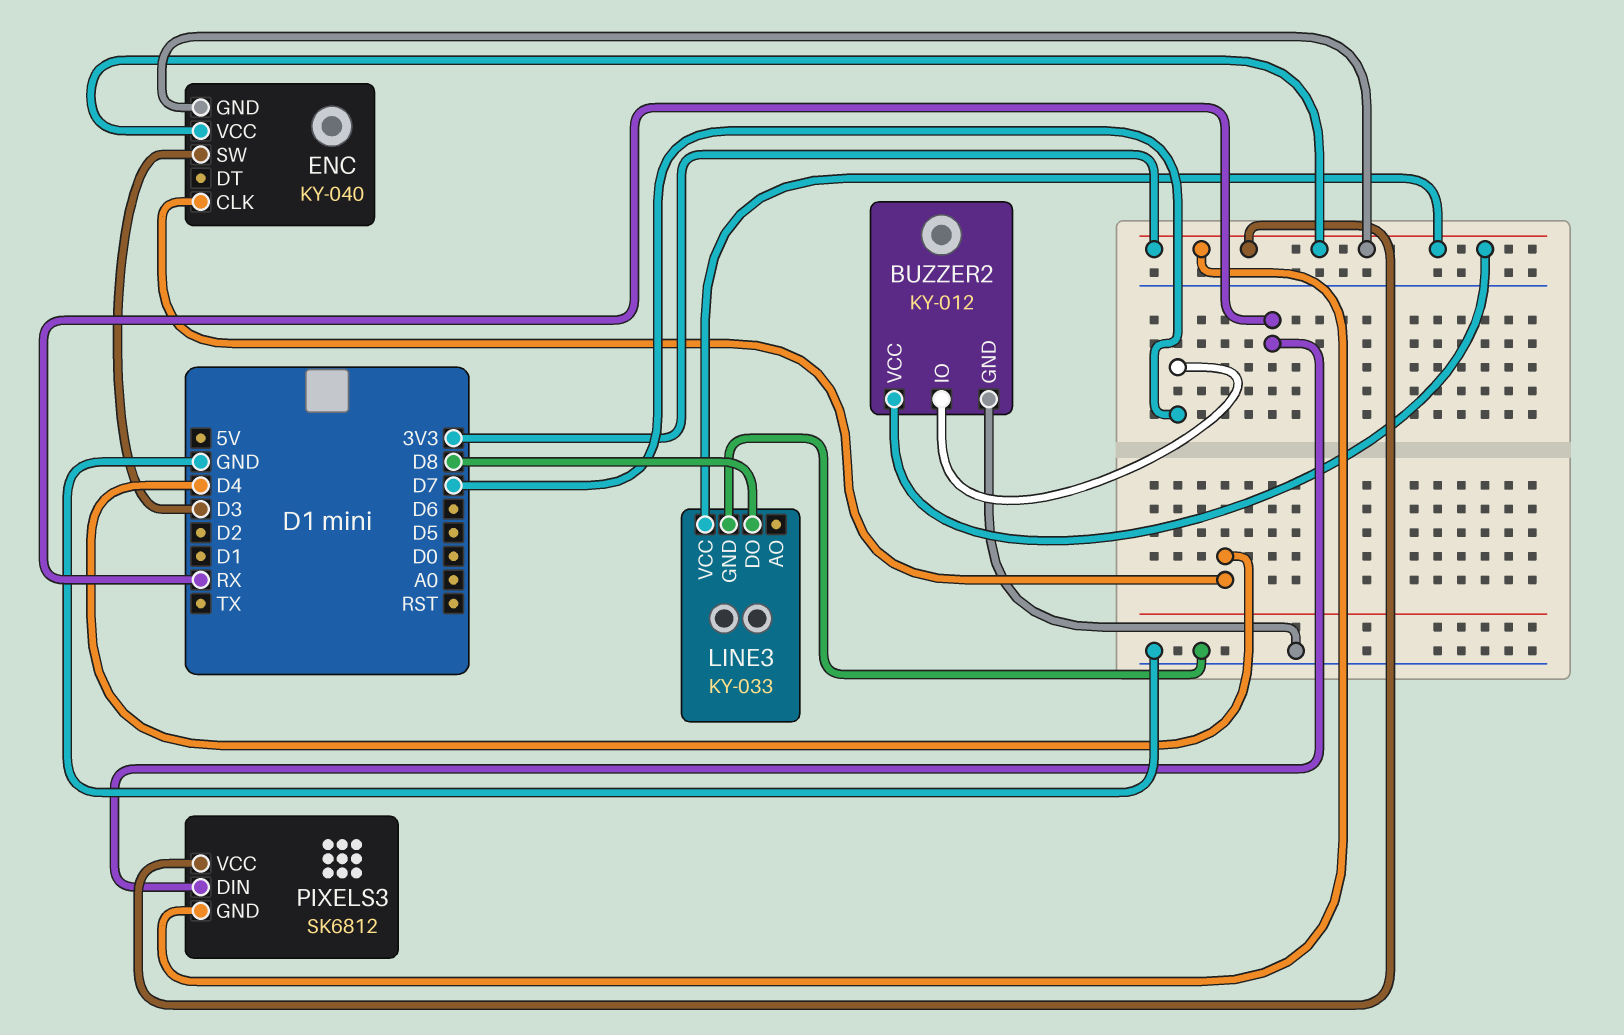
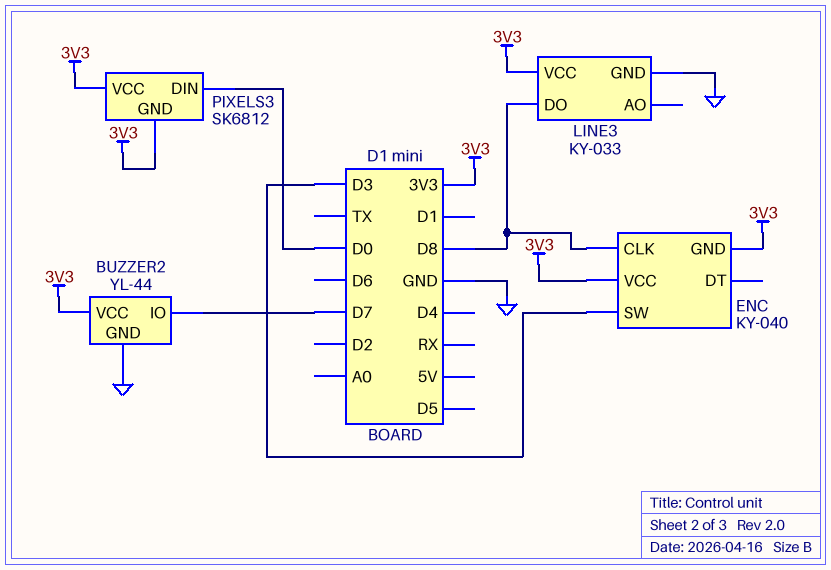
BUZZER2: KY-012 -> YL-44
ENC pin CLK: D4 -> D8
PIXELS3 pin DIN: RX -> D0

